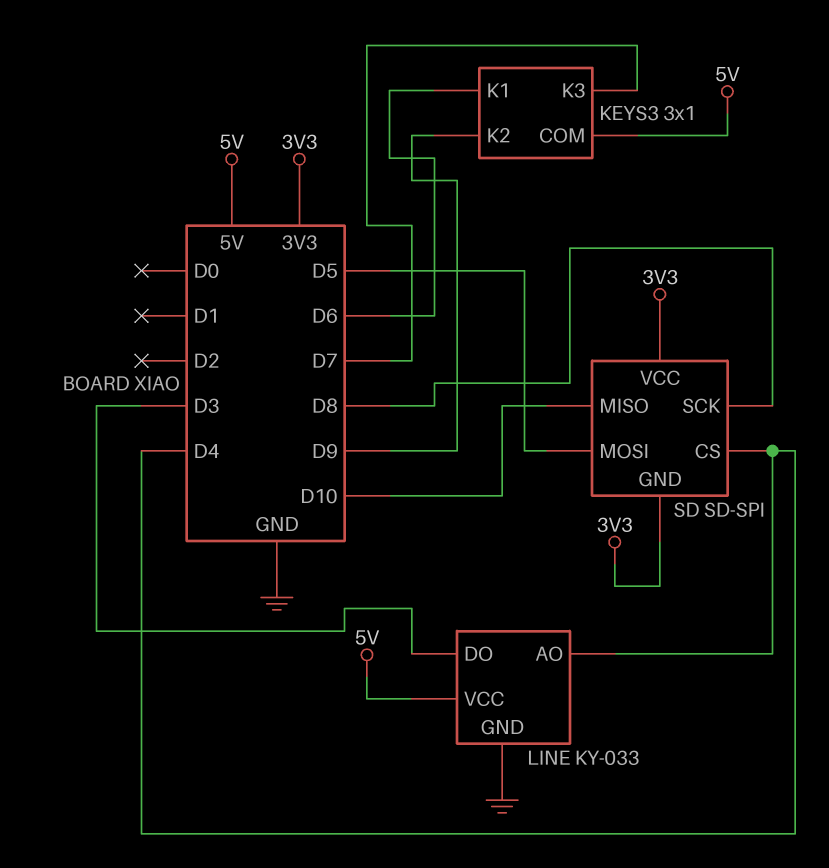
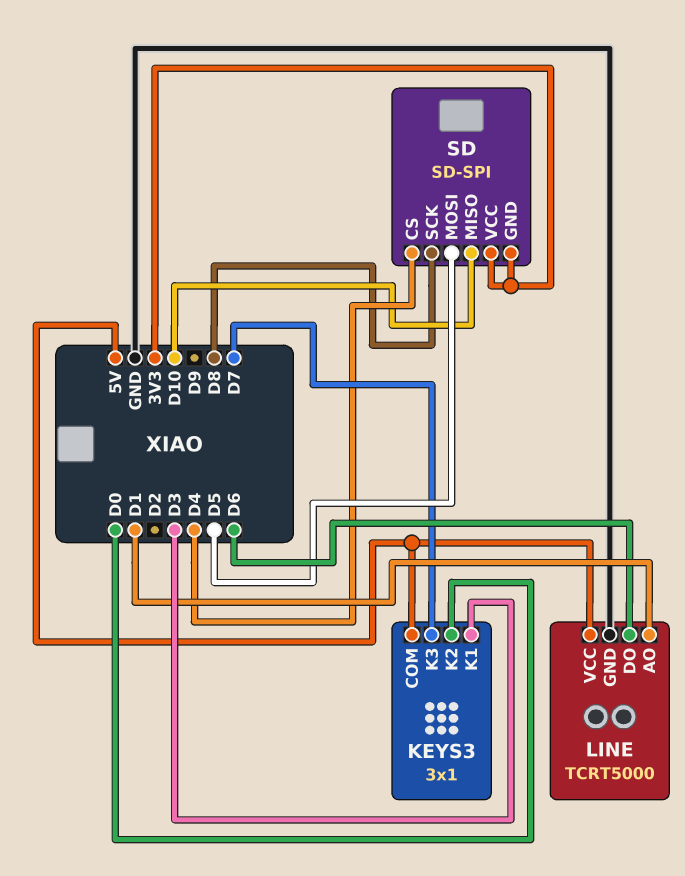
KEYS3 pin K1: D6 -> D3
KEYS3 pin K2: D9 -> D0
LINE: KY-033 -> TCRT5000
LINE pin AO: D4 -> D1
LINE pin DO: D3 -> D6

